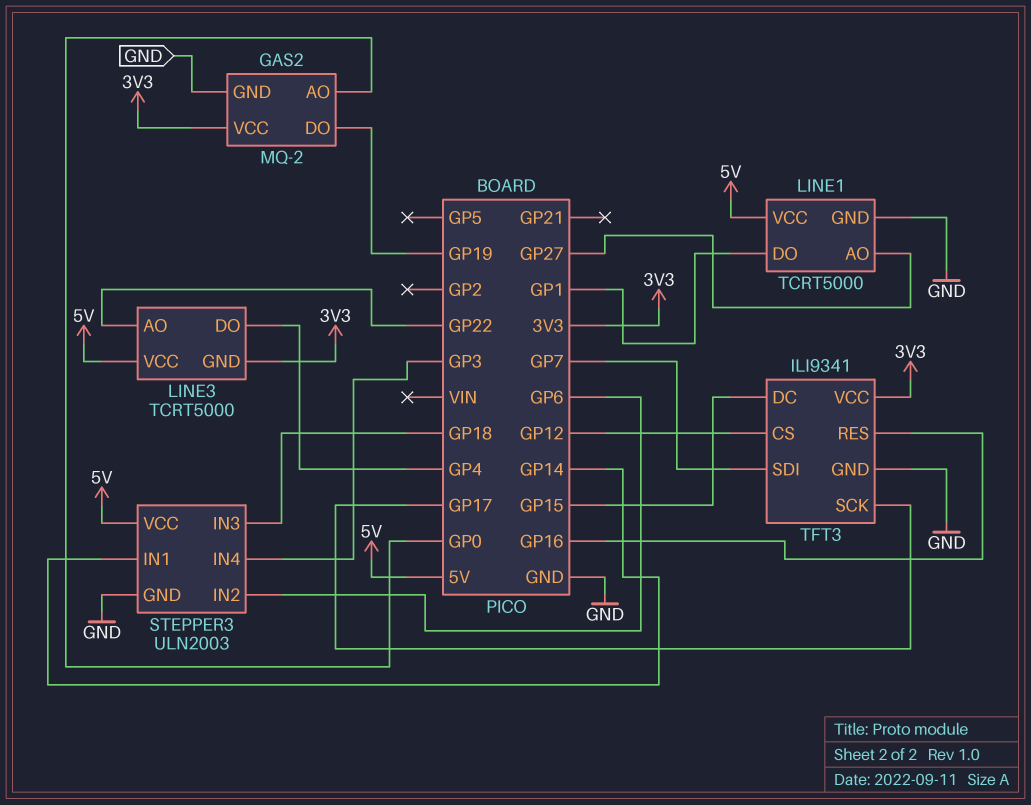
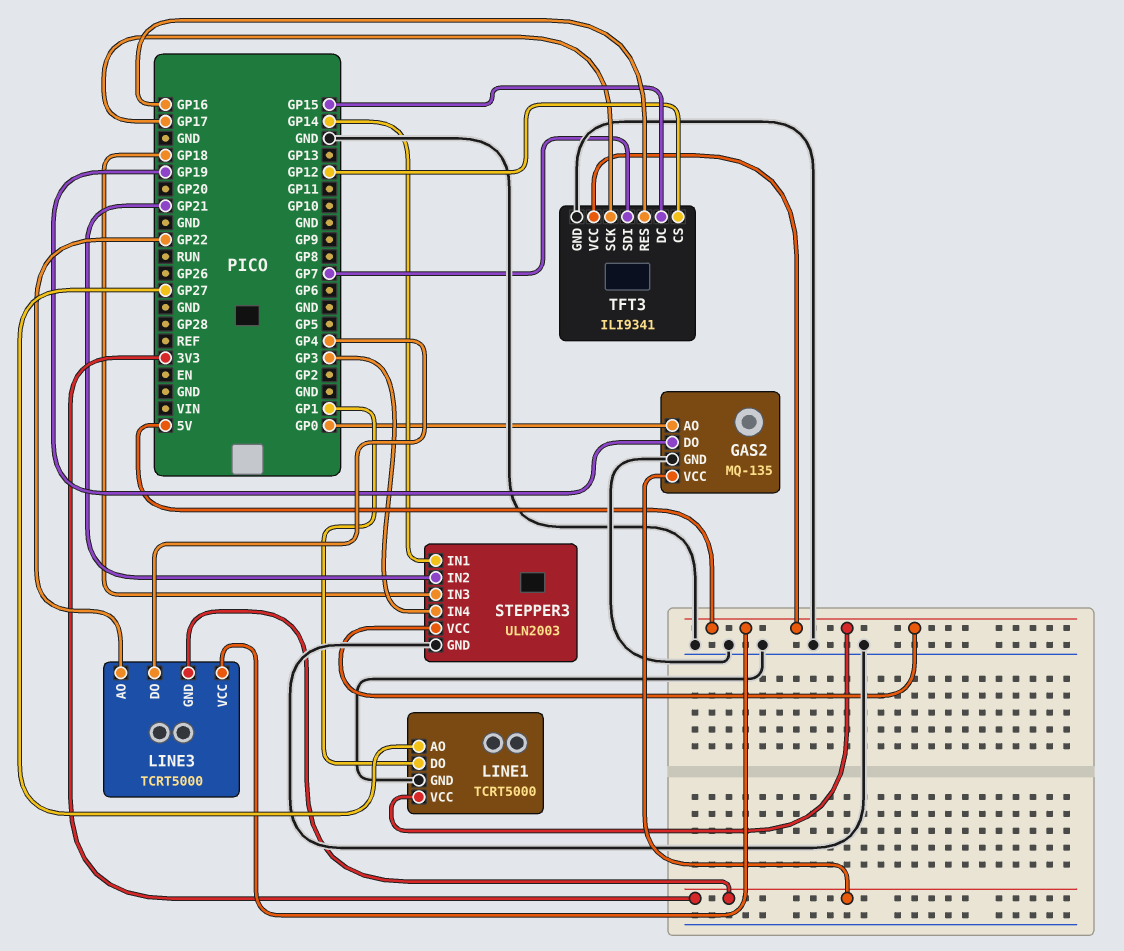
GAS2: MQ-2 -> MQ-135
STEPPER3 pin IN2: GP6 -> GP21
TFT3 pin VCC: 3V3 -> 5V

